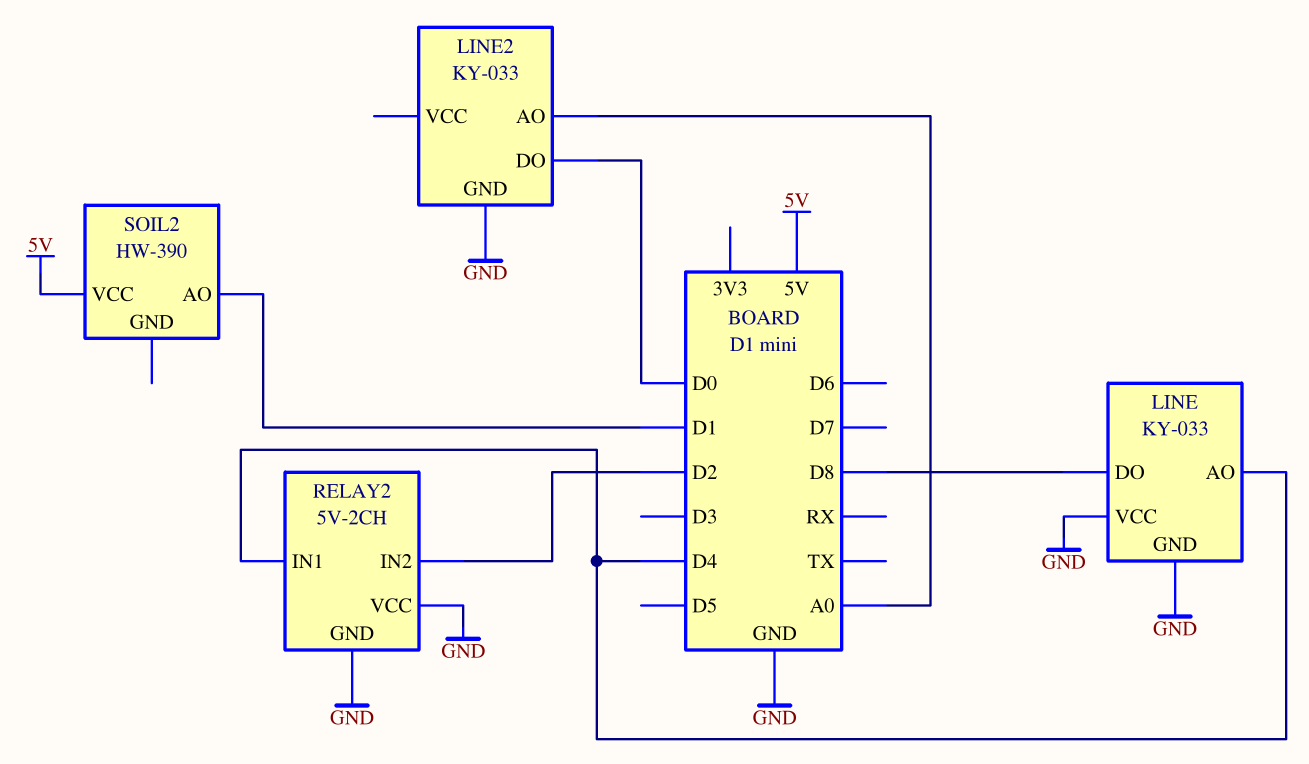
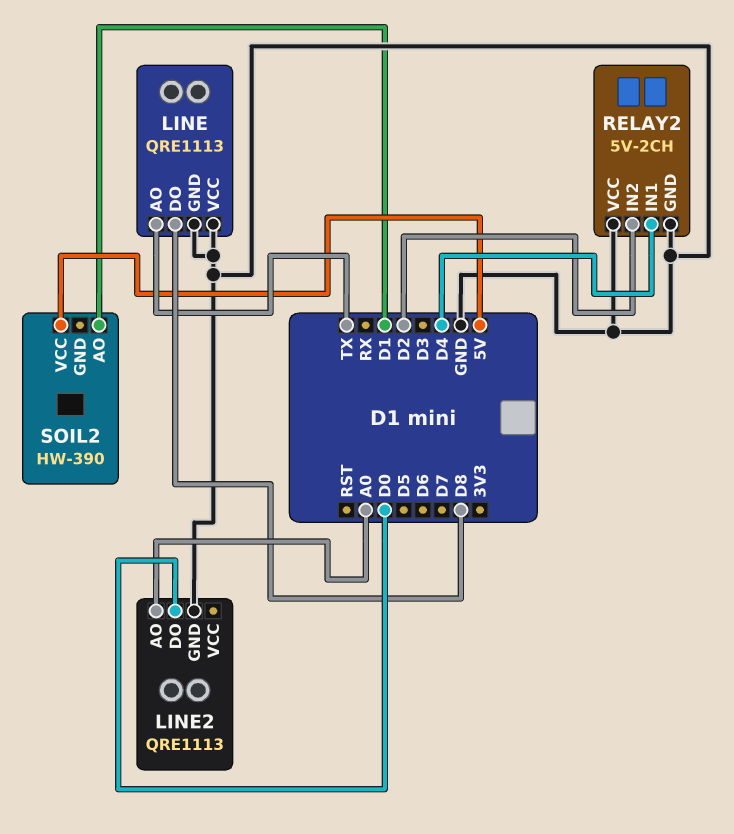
LINE: KY-033 -> QRE1113
LINE pin AO: D4 -> TX
LINE2: KY-033 -> QRE1113

